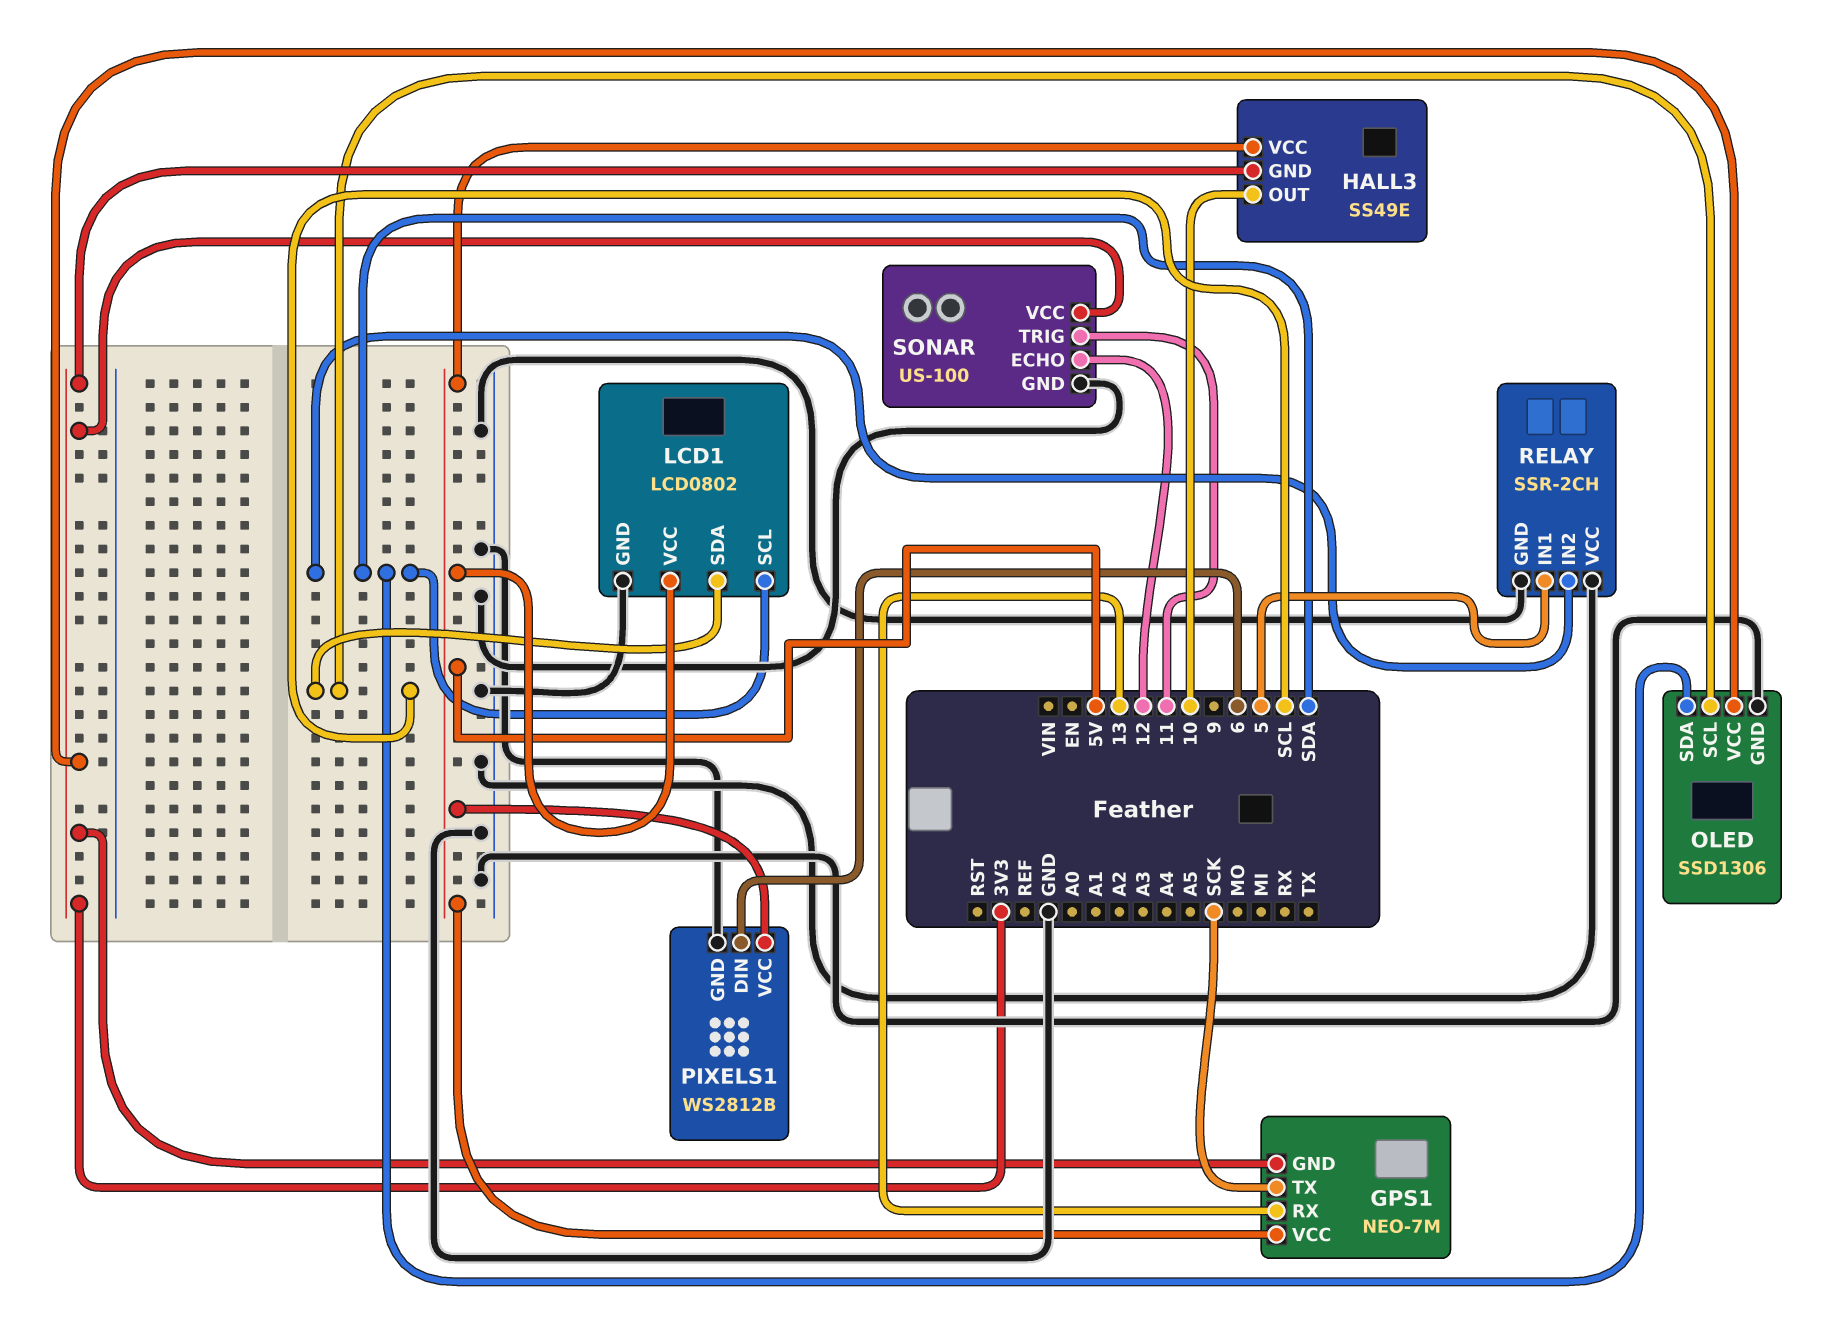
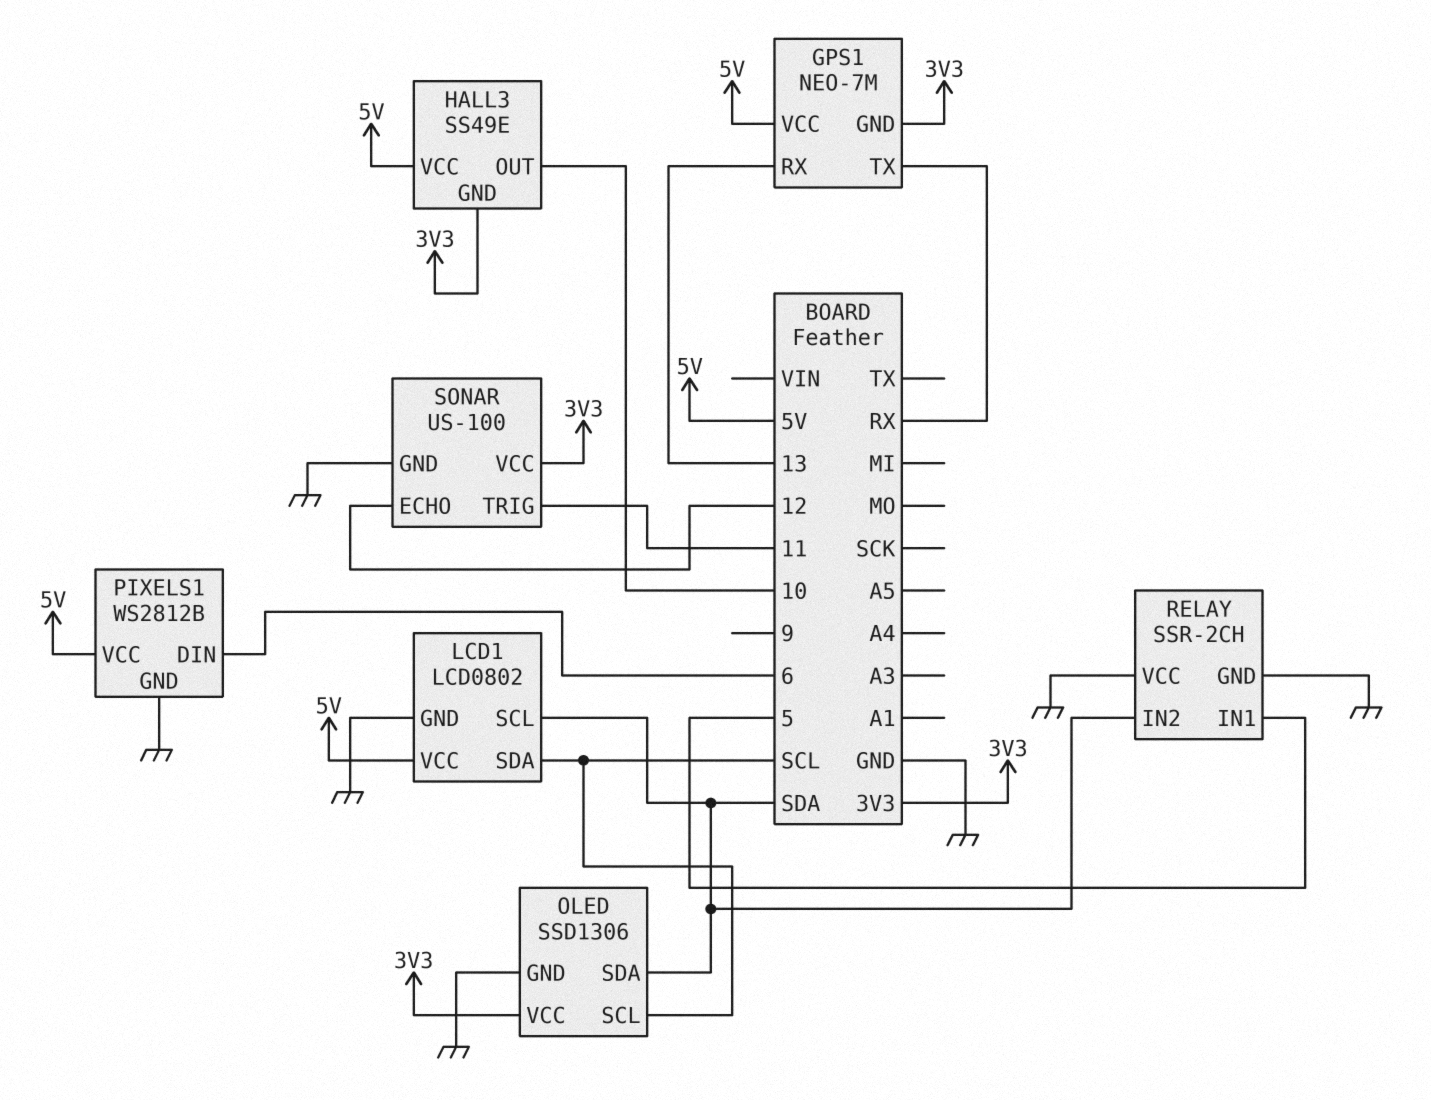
GPS1 pin TX: SCK -> RX

